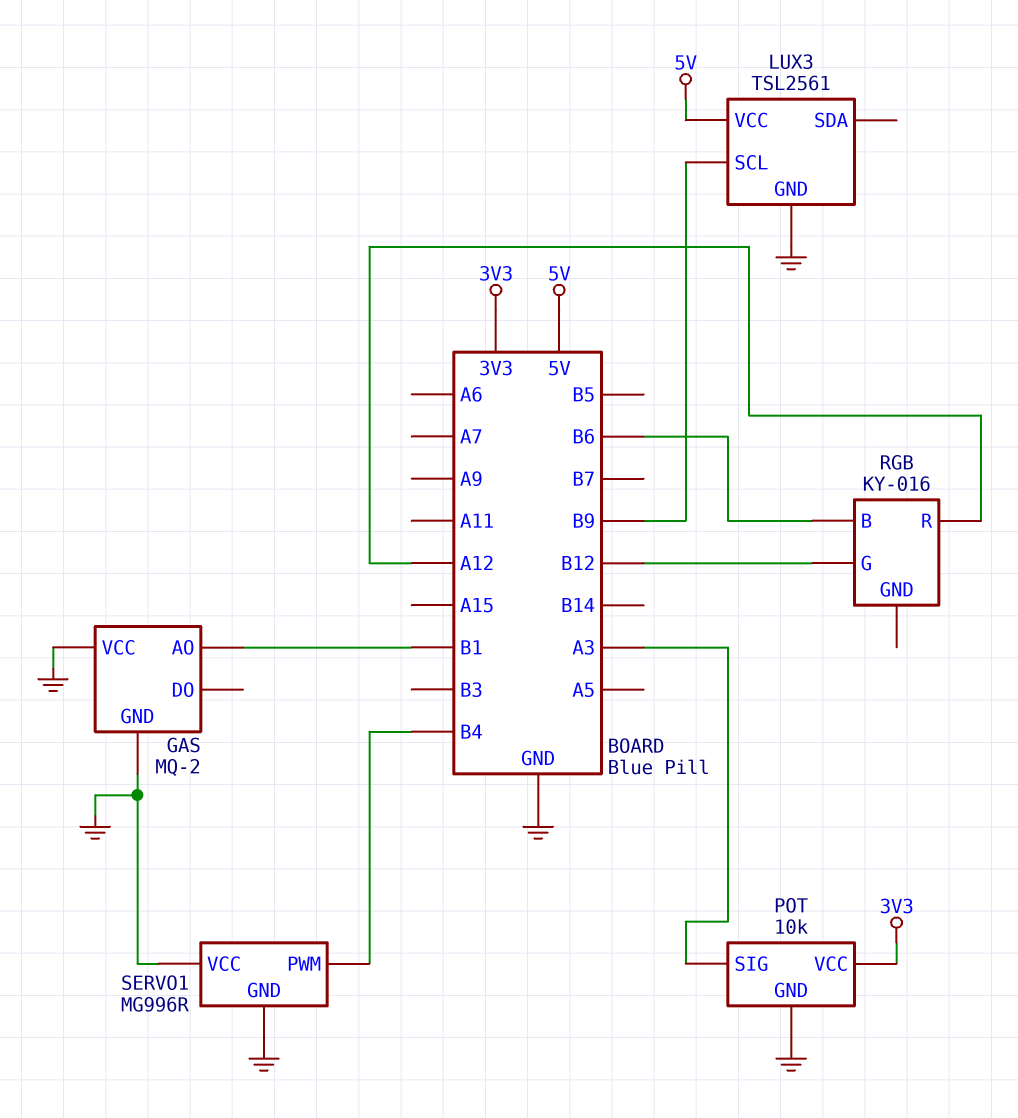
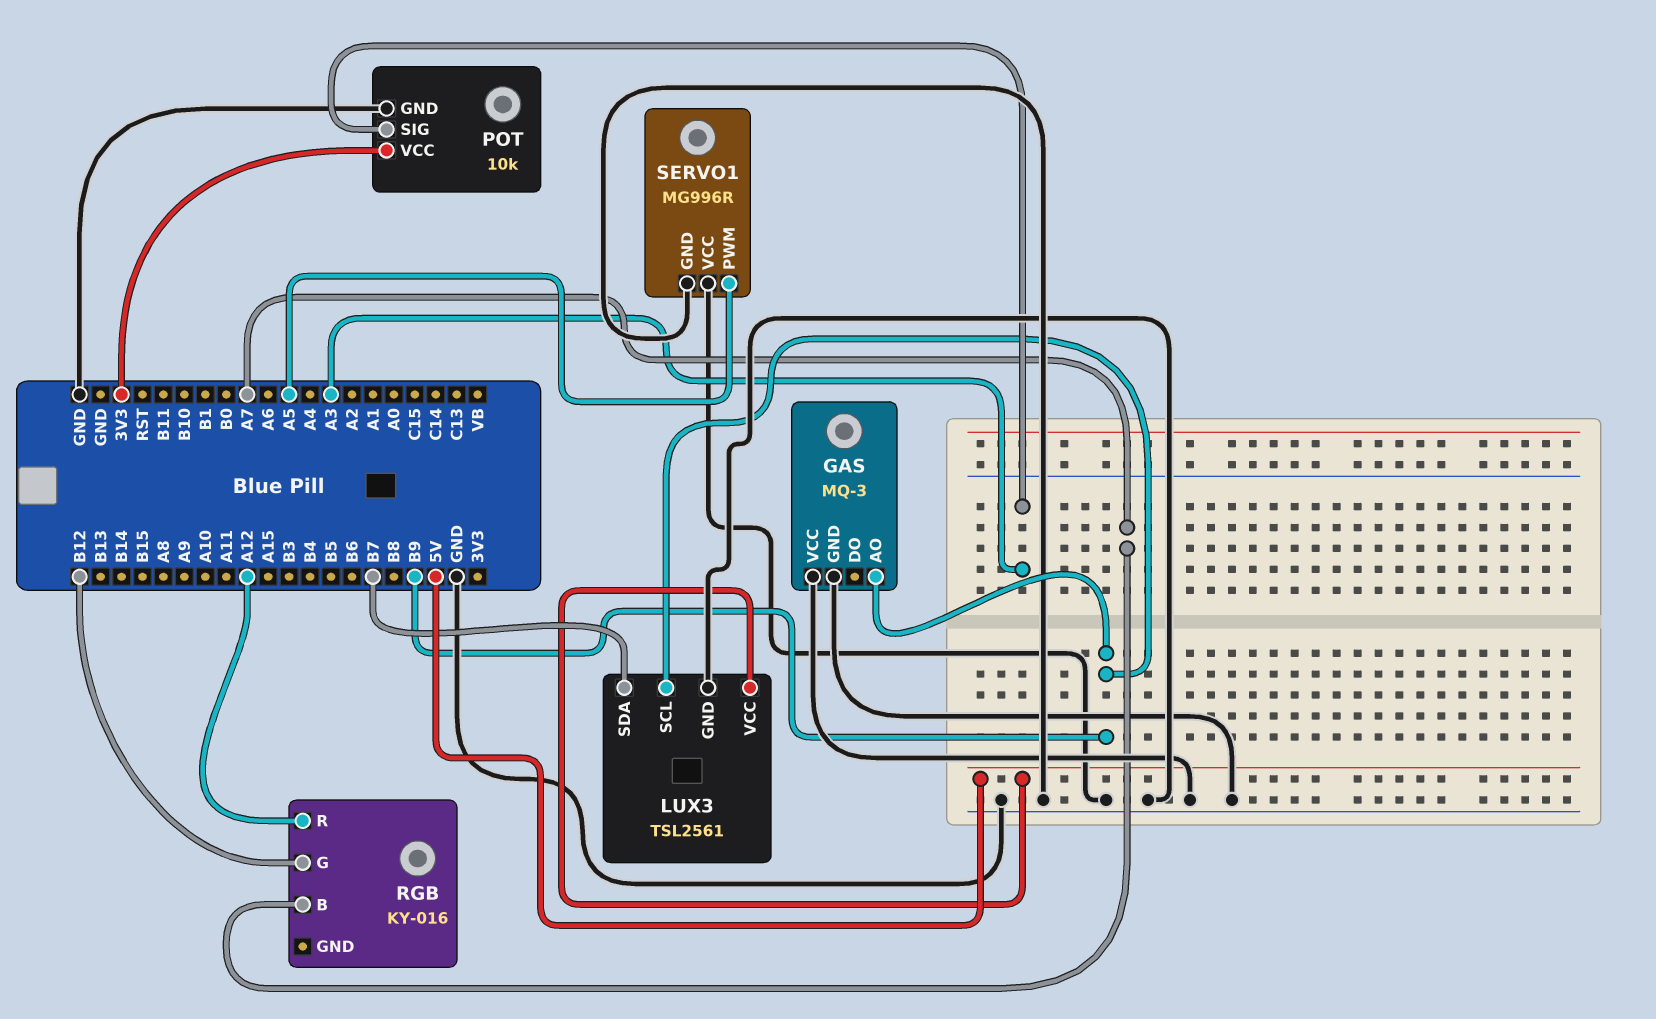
GAS: MQ-2 -> MQ-3
GAS pin AO: B1 -> B9
LUX3 pin SDA: none -> B7
RGB pin B: B6 -> A7
SERVO1 pin PWM: B4 -> A5

